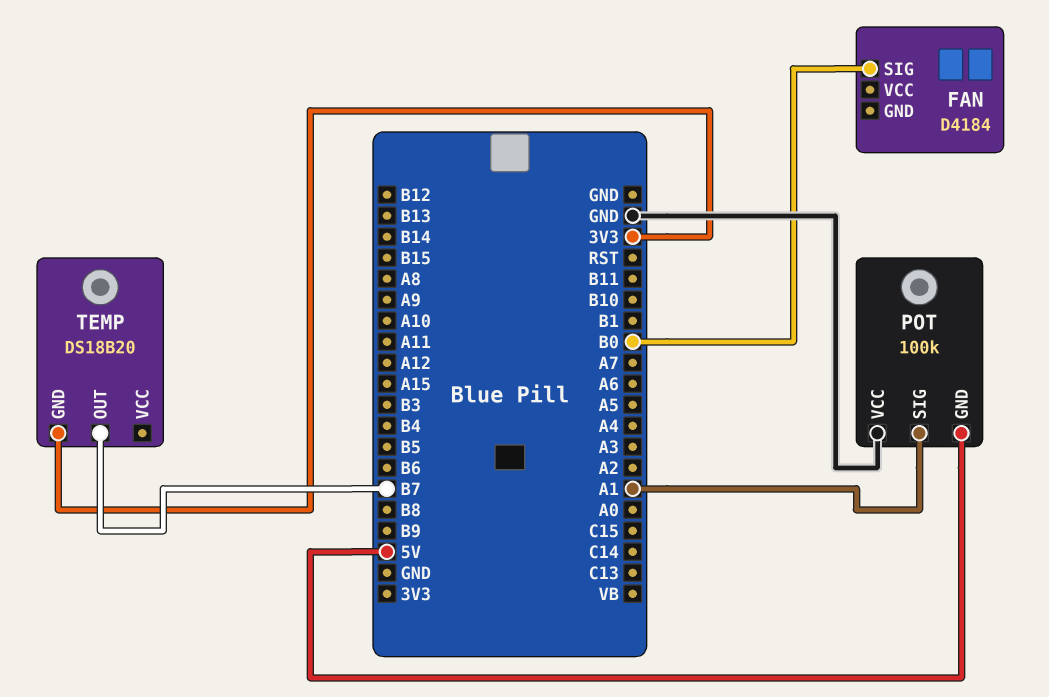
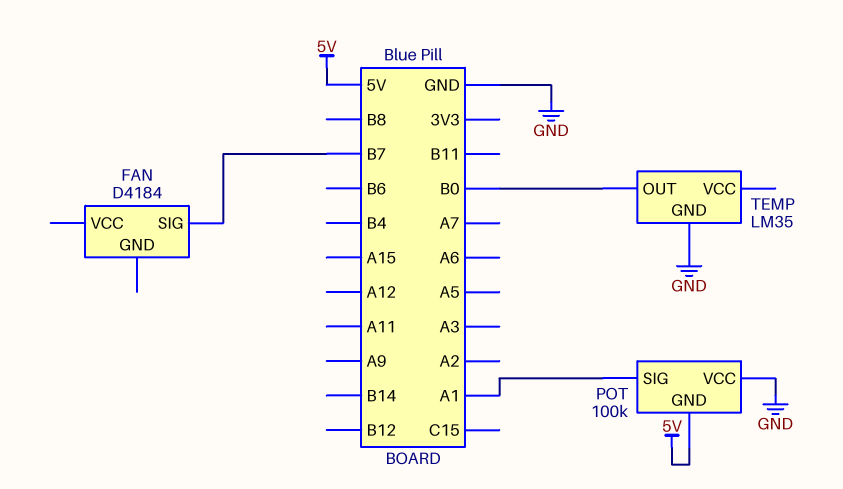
FAN pin SIG: B0 -> B7
TEMP: DS18B20 -> LM35
TEMP pin GND: 3V3 -> GND
TEMP pin OUT: B7 -> B0

